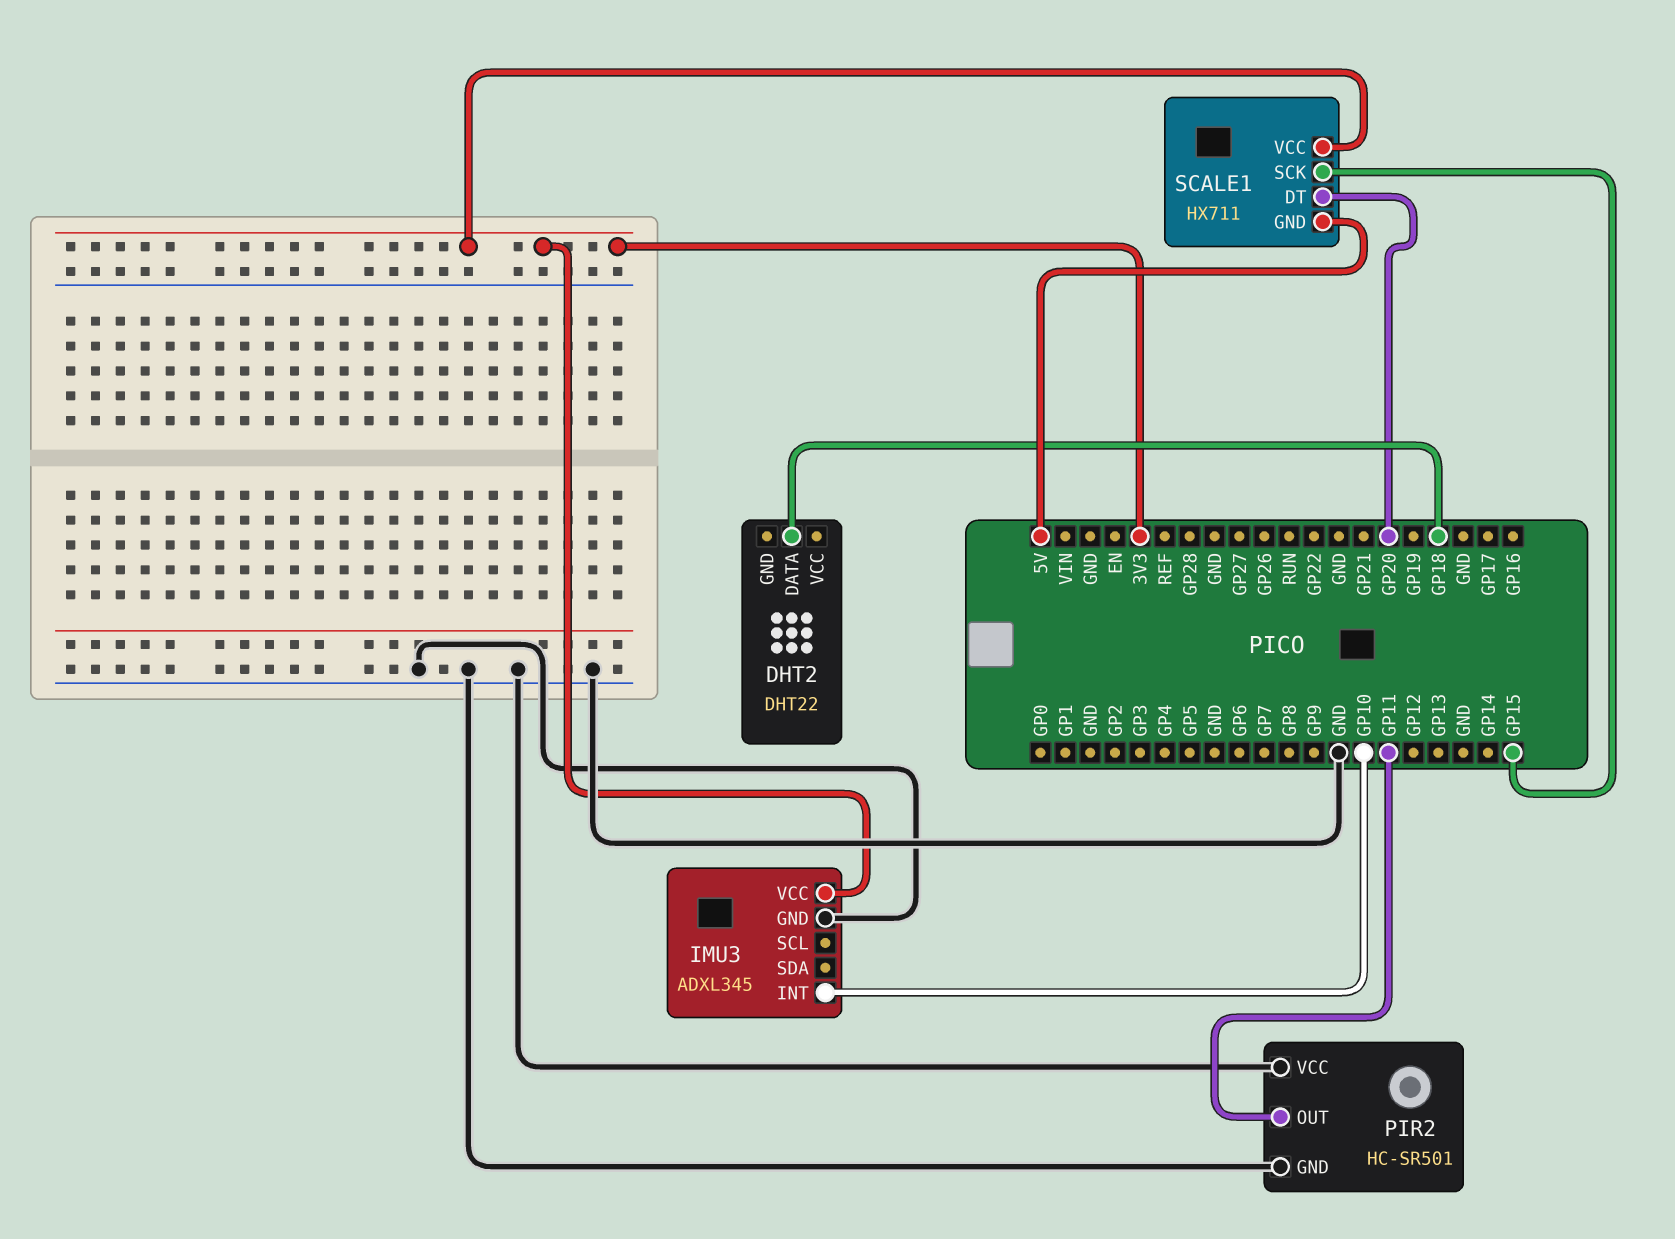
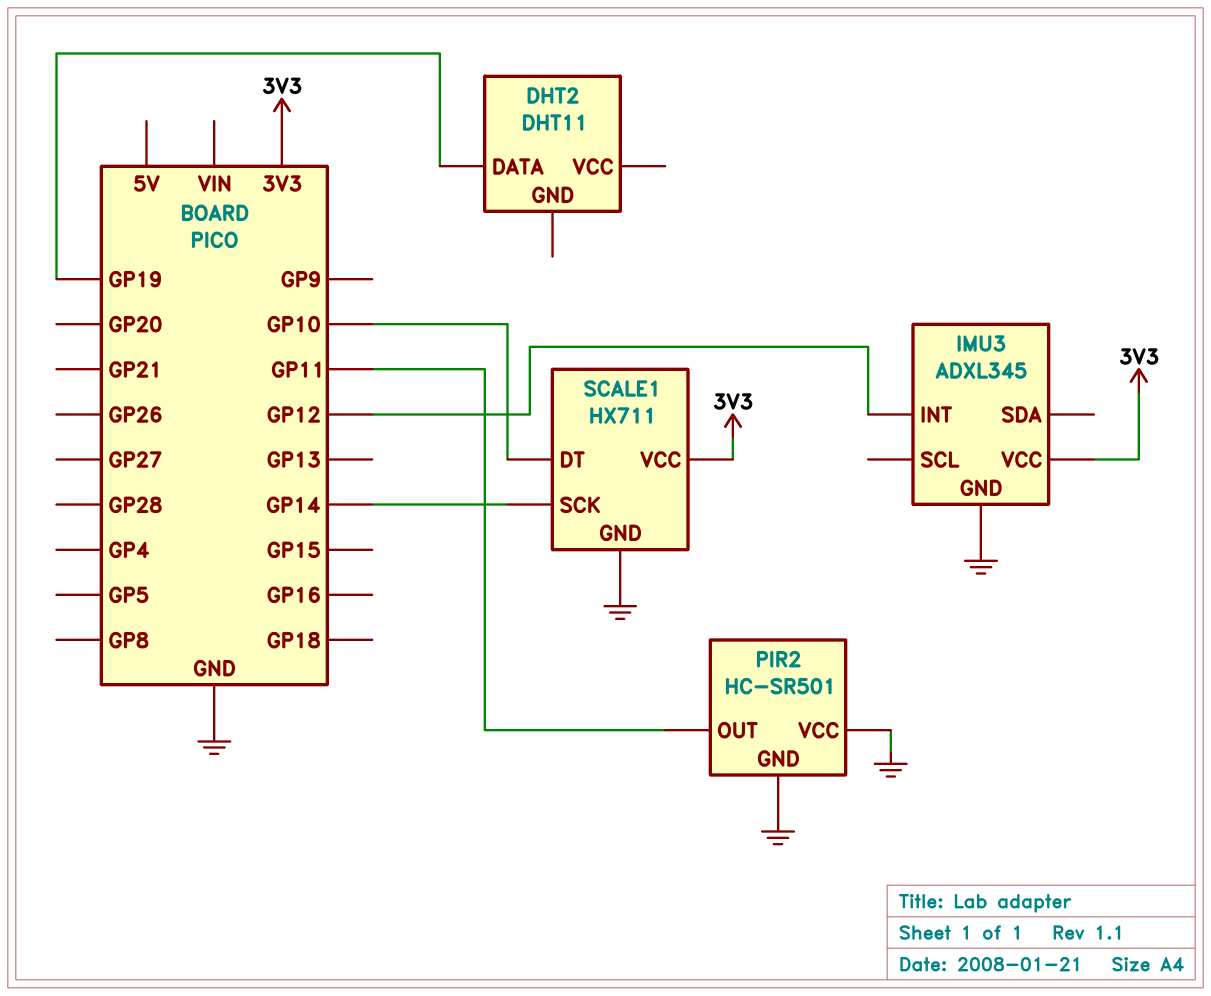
DHT2: DHT22 -> DHT11
DHT2 pin DATA: GP18 -> GP19
IMU3 pin INT: GP10 -> GP12
SCALE1 pin DT: GP20 -> GP10
SCALE1 pin GND: 5V -> GND
SCALE1 pin SCK: GP15 -> GP14

